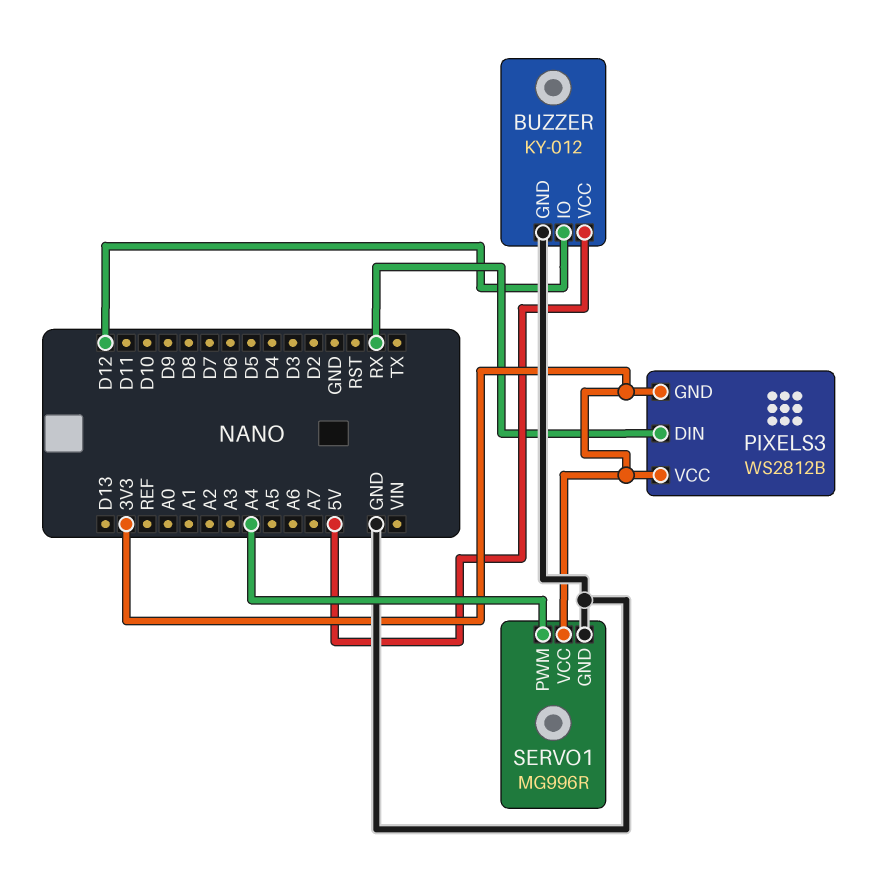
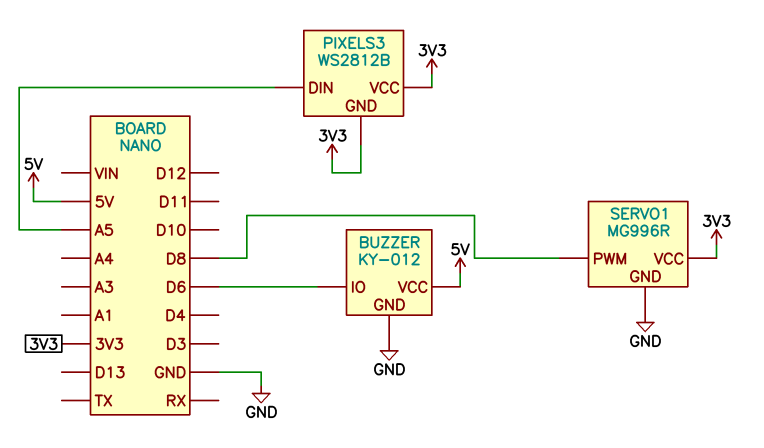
BUZZER pin IO: D12 -> D6
PIXELS3 pin DIN: RX -> A5
SERVO1 pin PWM: A4 -> D8

